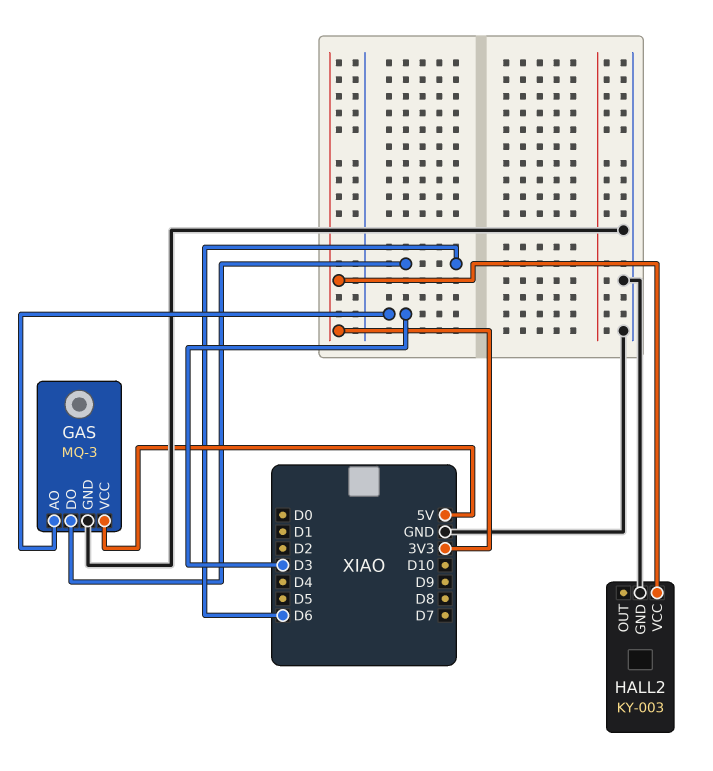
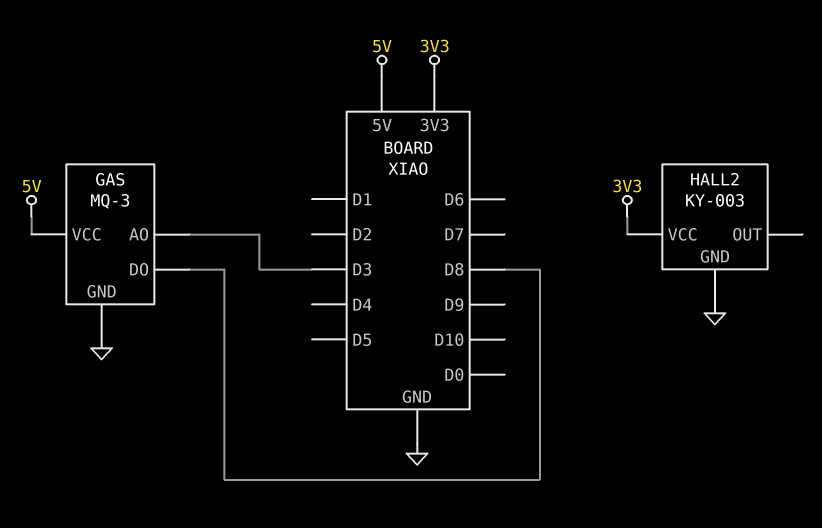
GAS pin DO: D6 -> D8

